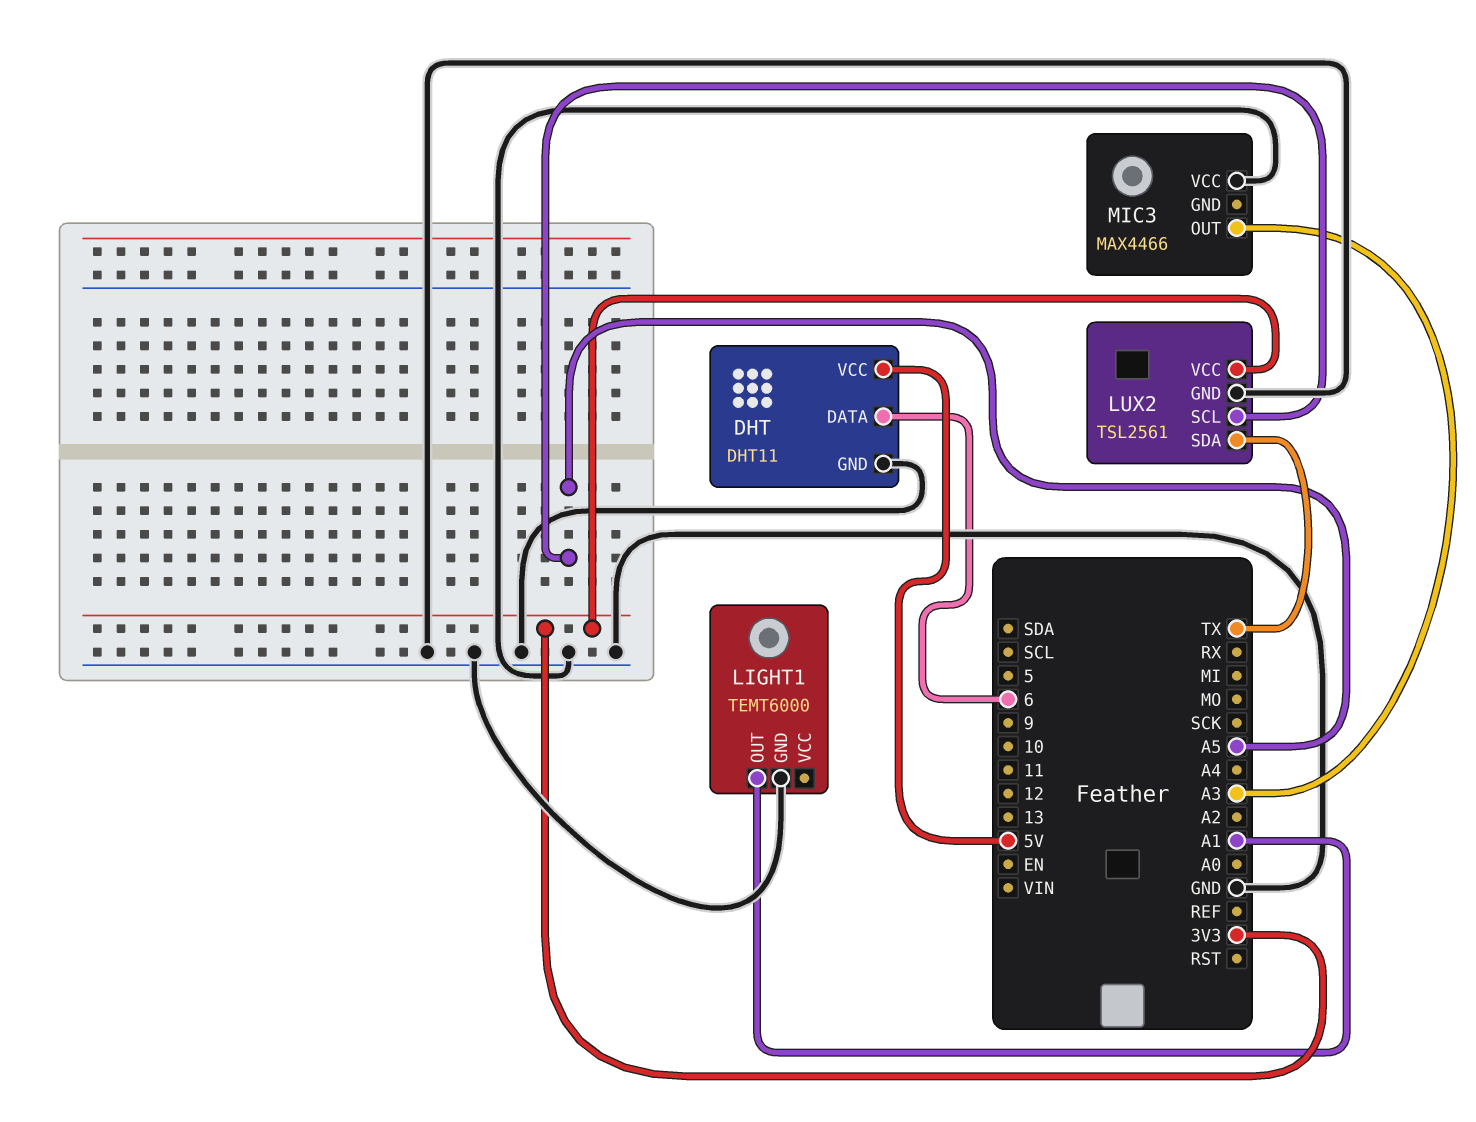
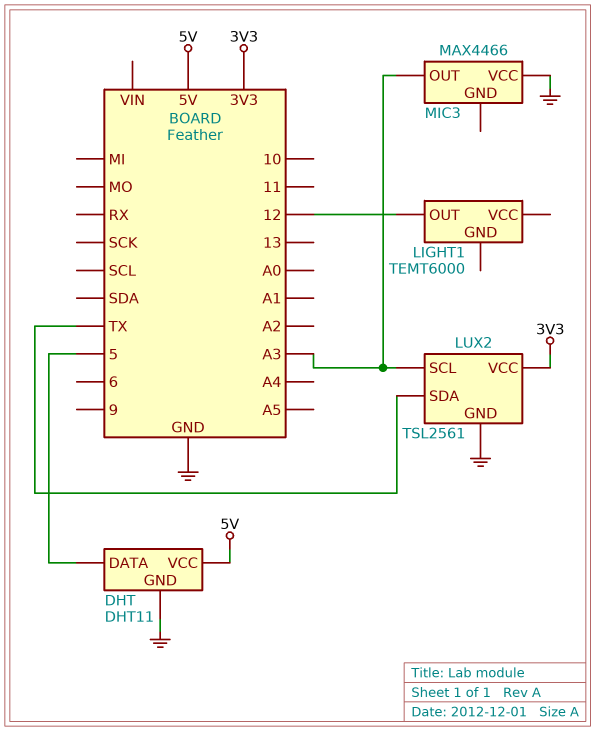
DHT pin DATA: 6 -> 5
LIGHT1 pin GND: GND -> none
LIGHT1 pin OUT: A1 -> 12
LUX2 pin SCL: A5 -> A3

